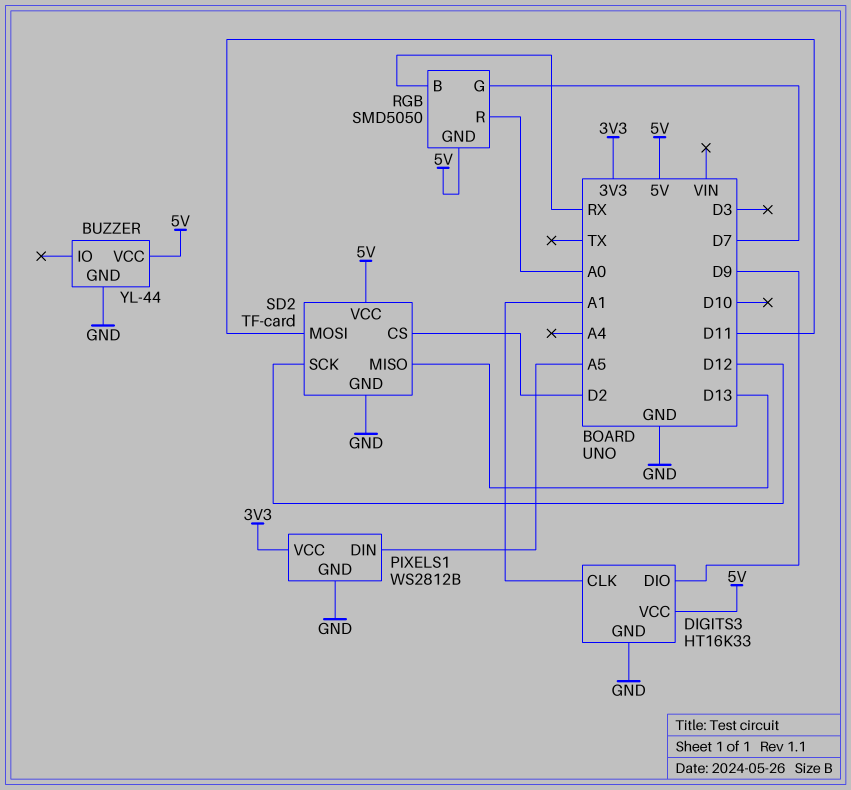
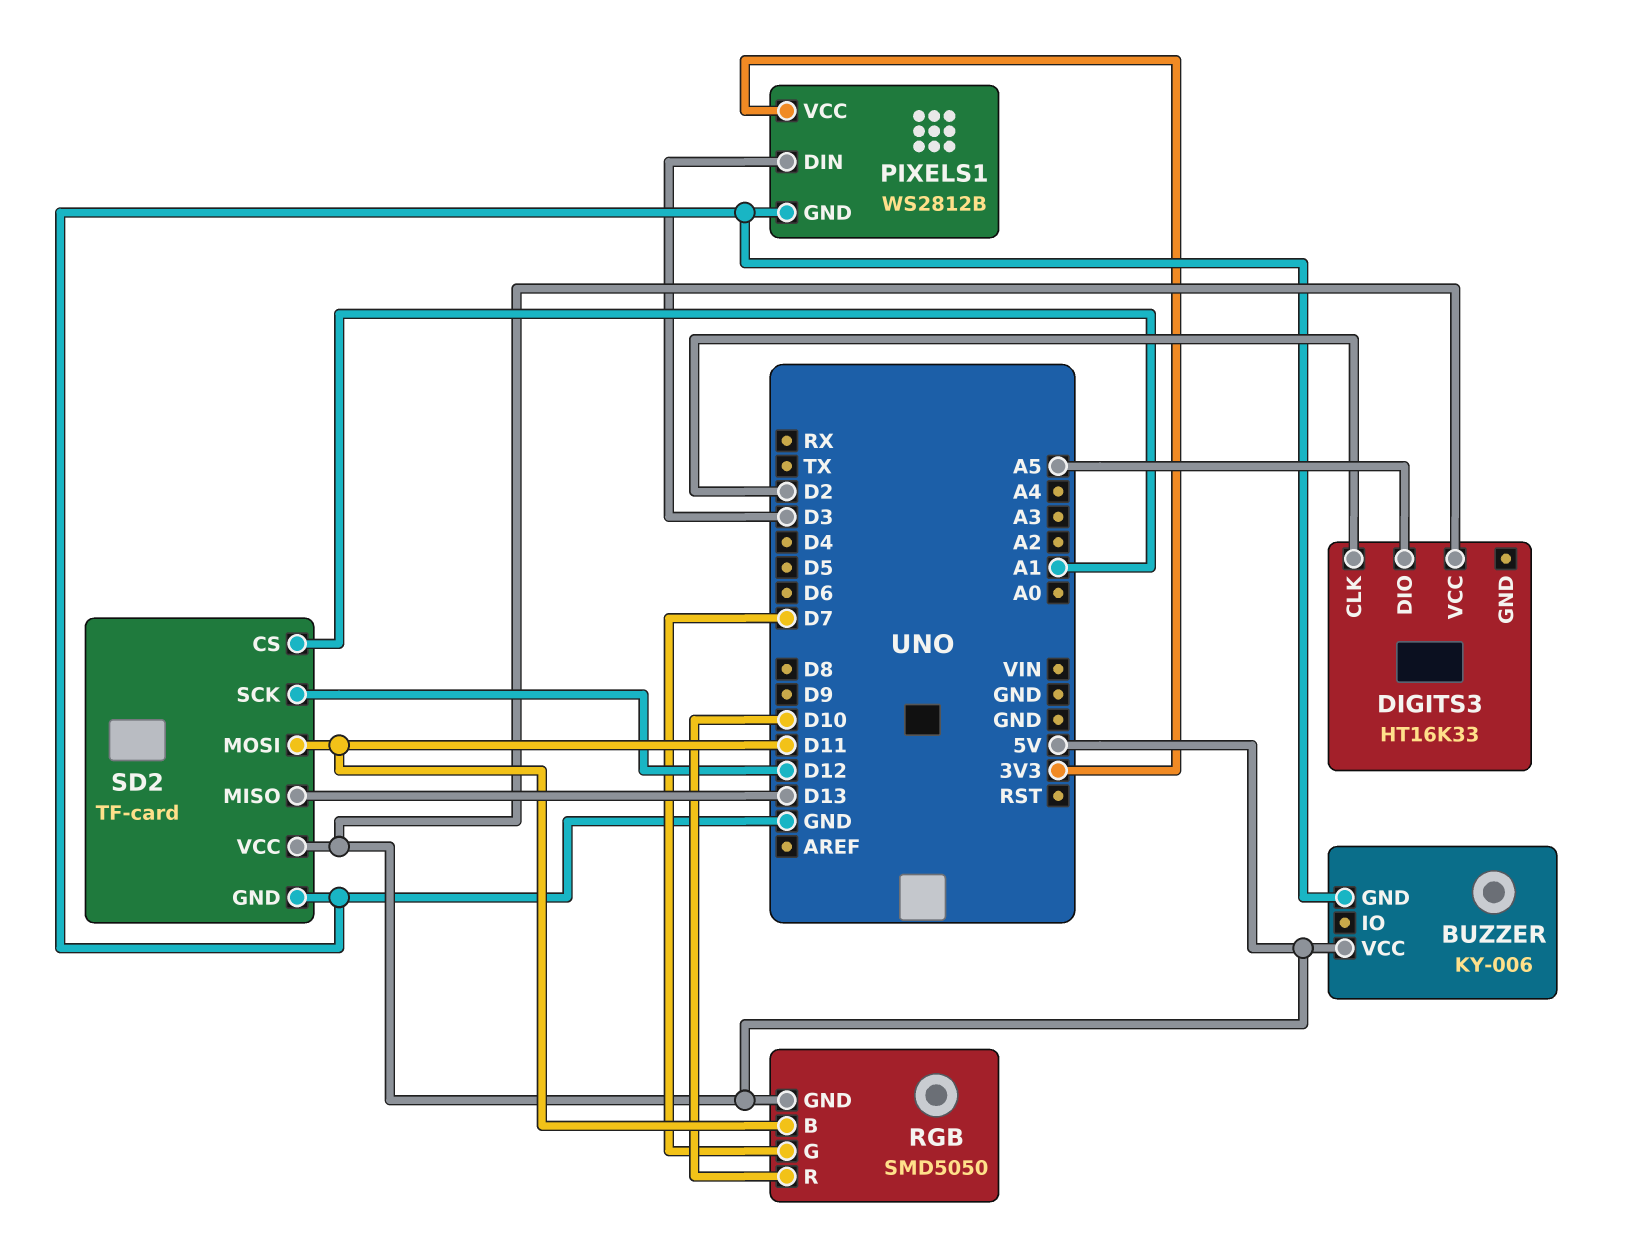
BUZZER: YL-44 -> KY-006
DIGITS3 pin CLK: A1 -> D2
DIGITS3 pin DIO: D9 -> A5
DIGITS3 pin GND: GND -> none
PIXELS1 pin DIN: A5 -> D3
RGB pin B: RX -> D11
RGB pin R: A0 -> D10
SD2 pin CS: D2 -> A1

